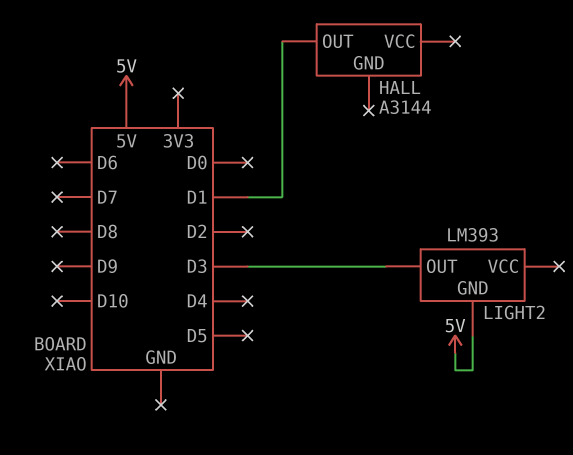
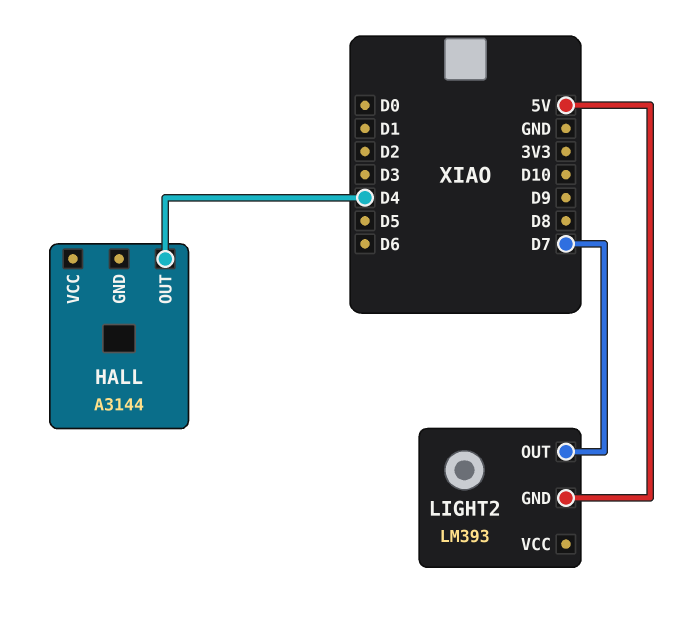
HALL pin OUT: D1 -> D4
LIGHT2 pin OUT: D3 -> D7

